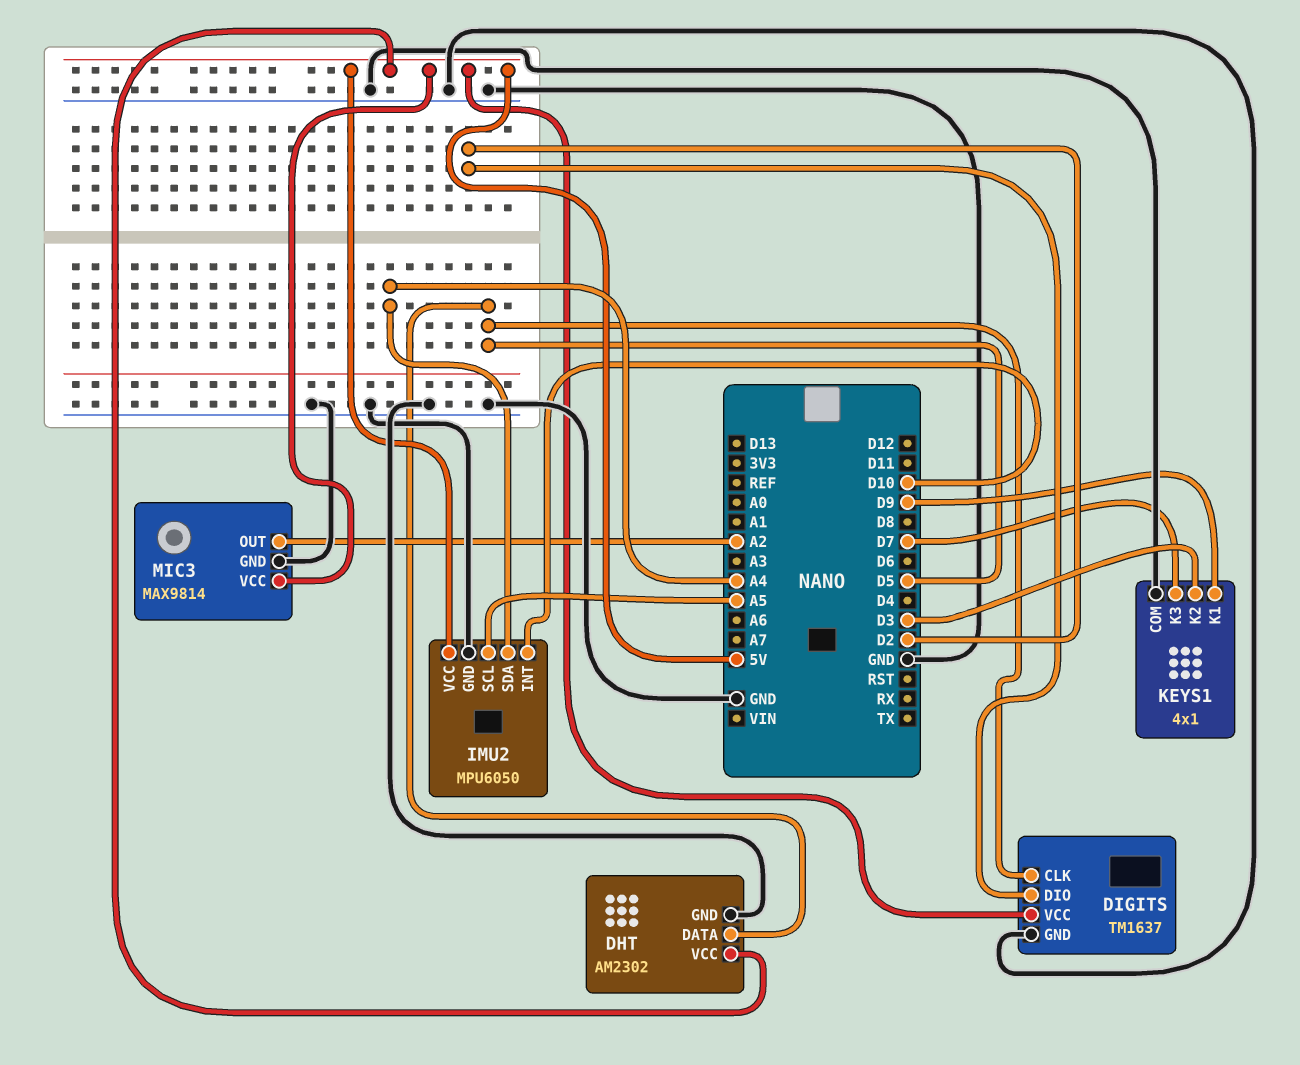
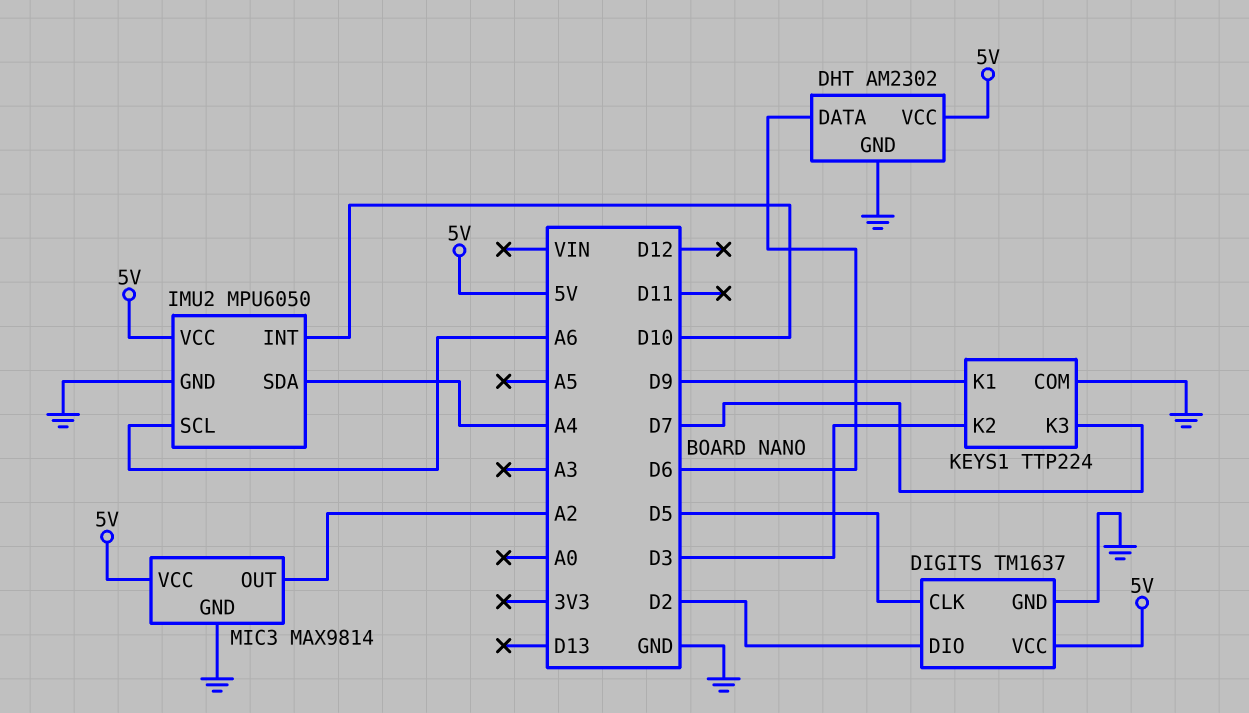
DHT pin DATA: D5 -> D6
IMU2 pin SCL: A5 -> A6
KEYS1: 4x1 -> TTP224

